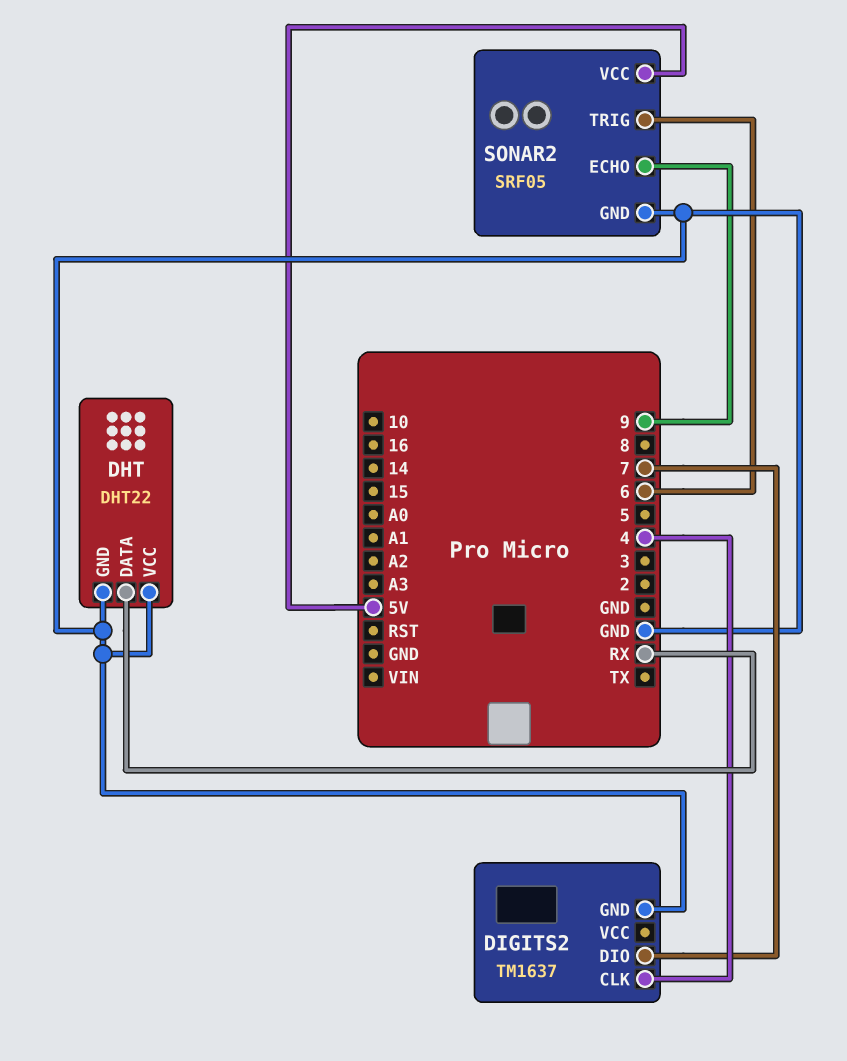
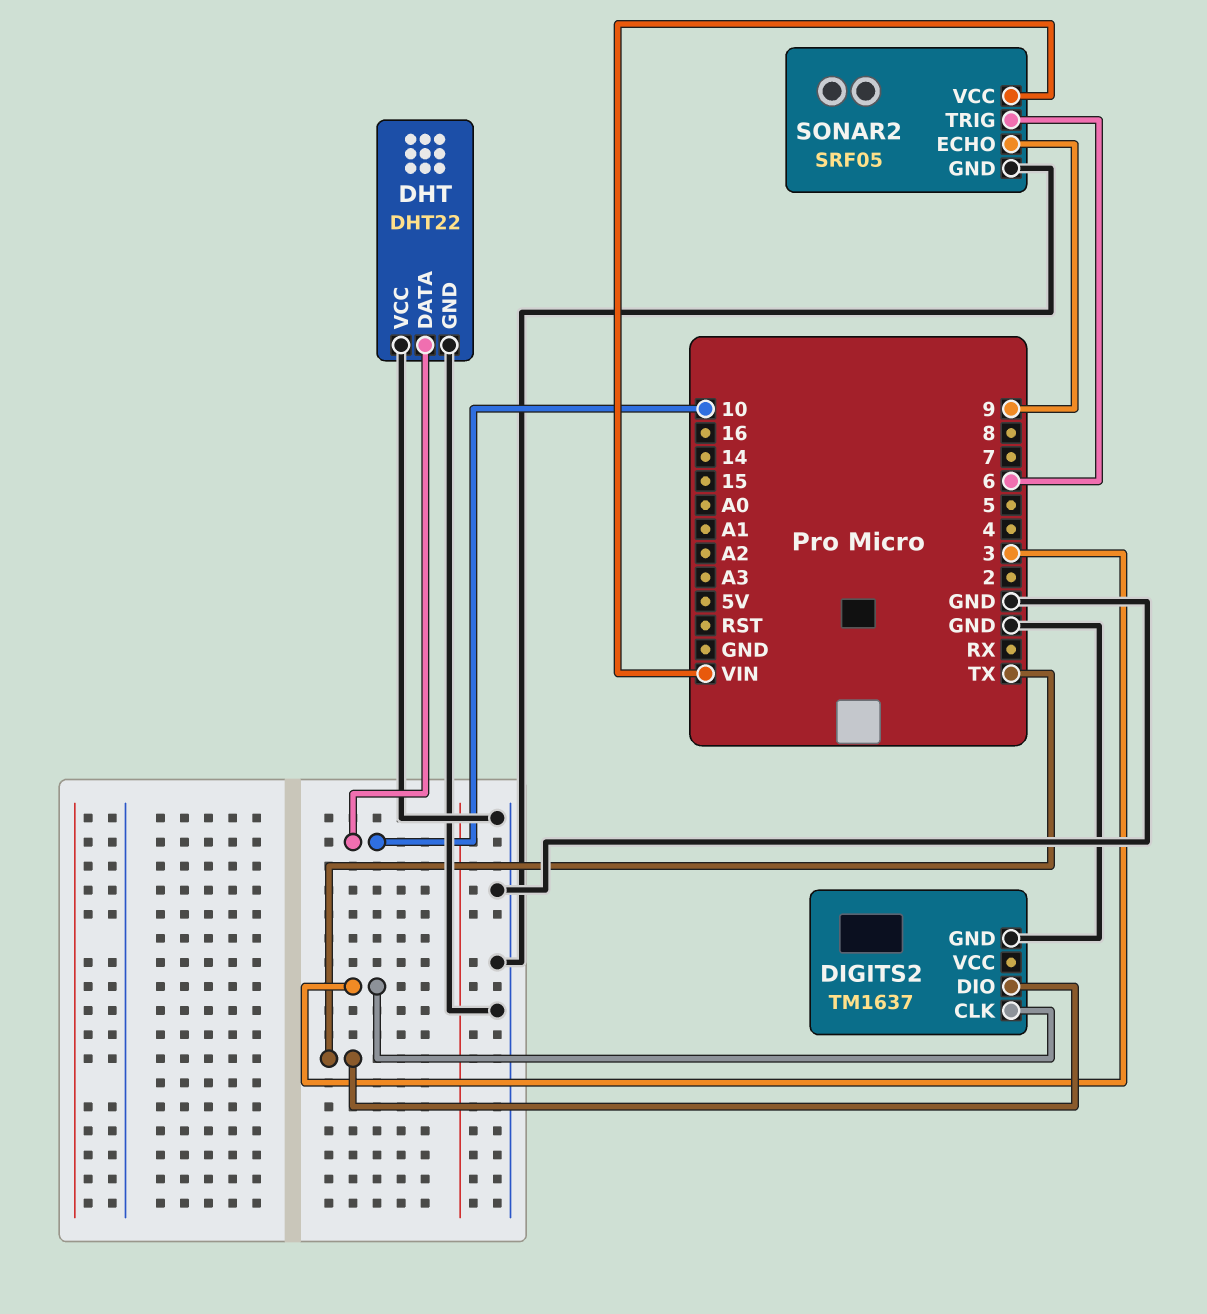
DHT pin DATA: RX -> 10
DIGITS2 pin CLK: 4 -> 3
DIGITS2 pin DIO: 7 -> TX
SONAR2 pin VCC: 5V -> VIN

